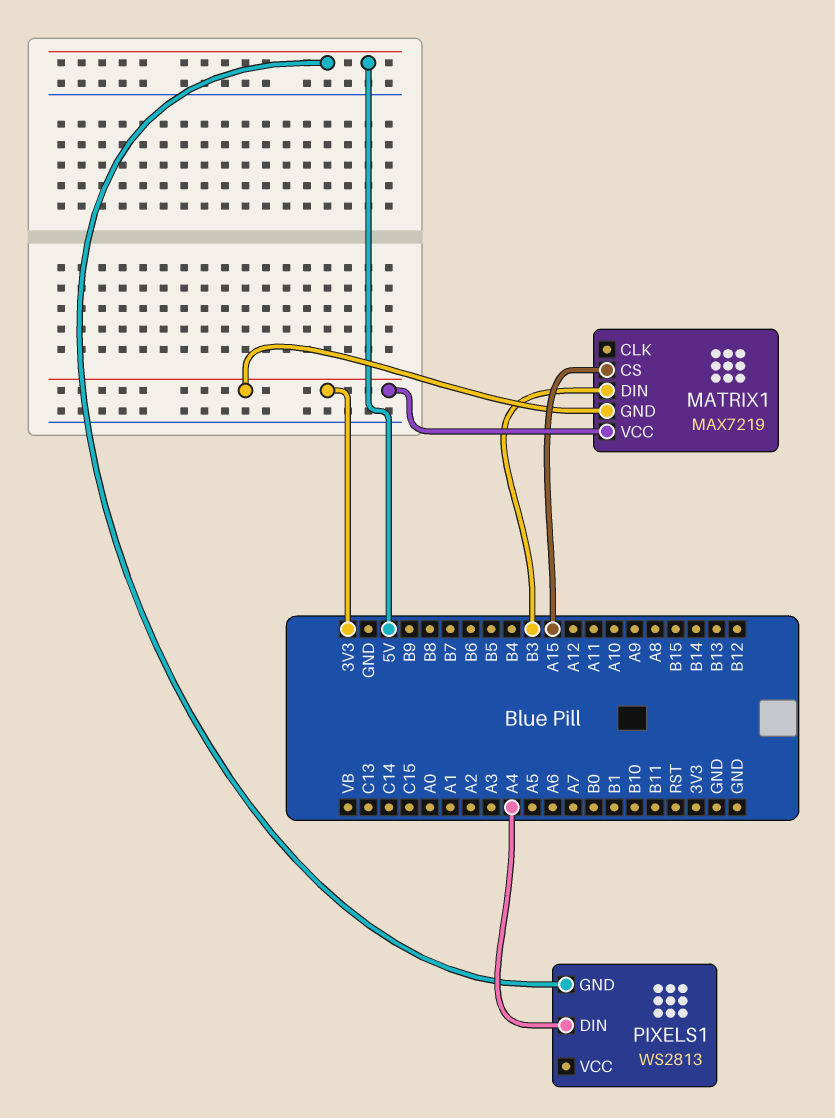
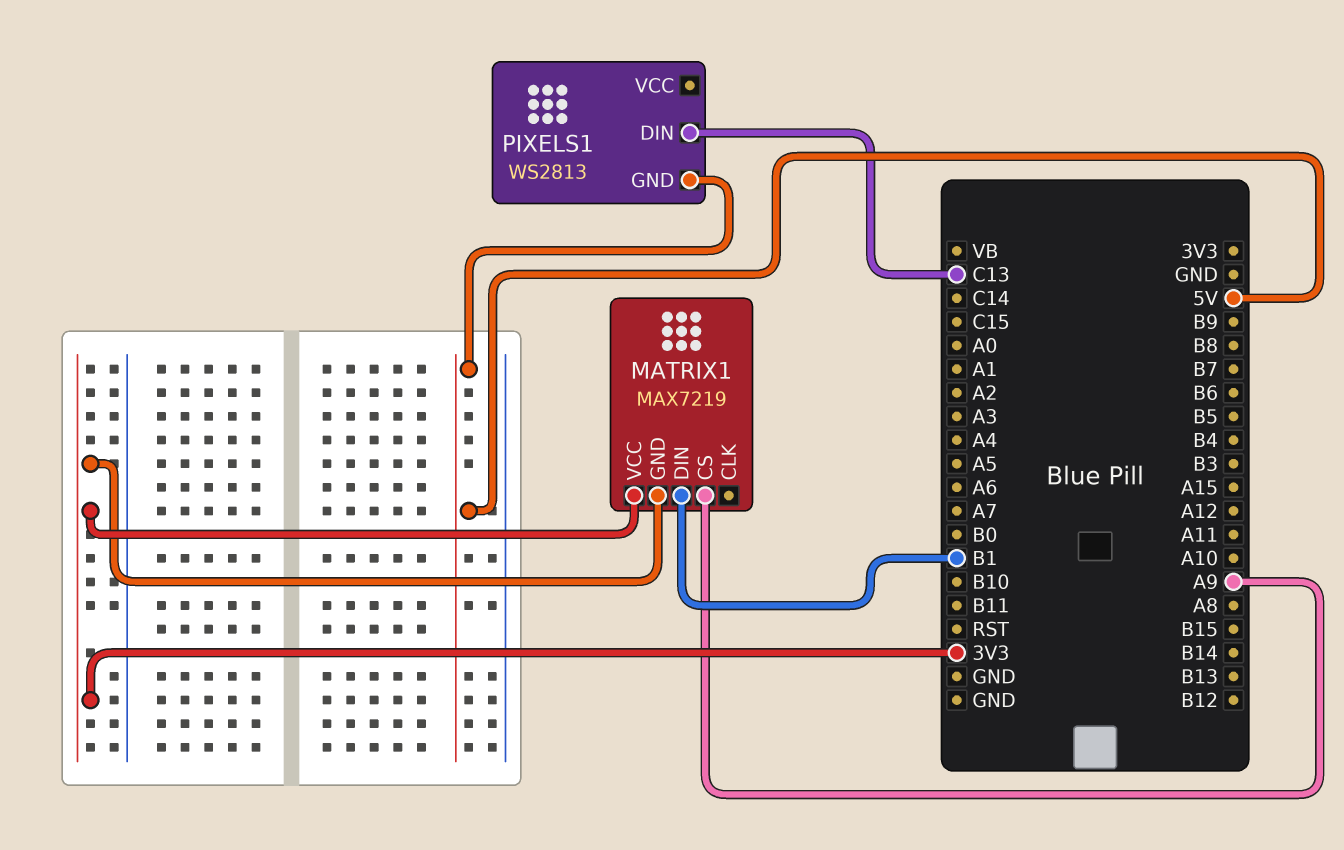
MATRIX1 pin CS: A15 -> A9
MATRIX1 pin DIN: B3 -> B1
PIXELS1 pin DIN: A4 -> C13

